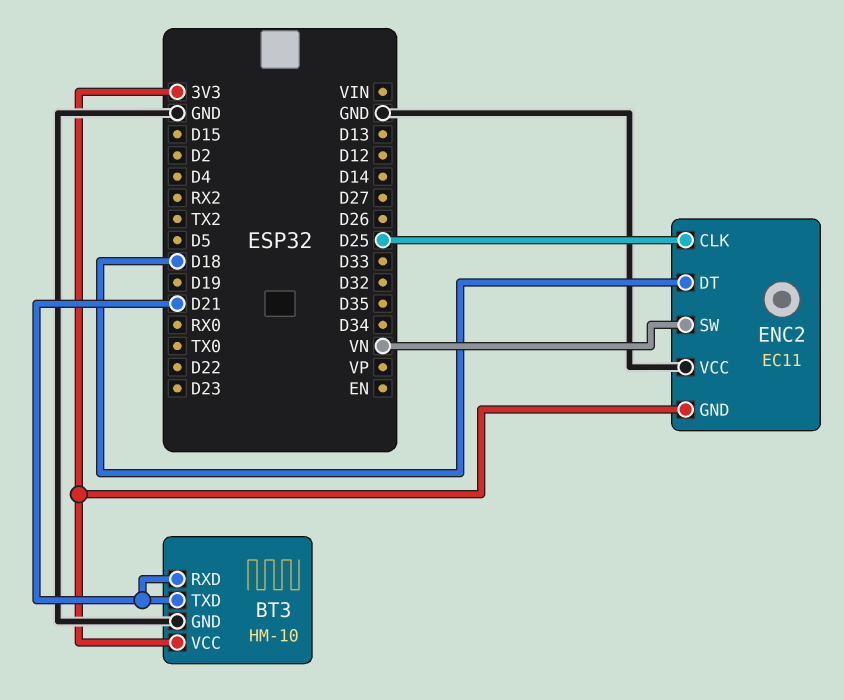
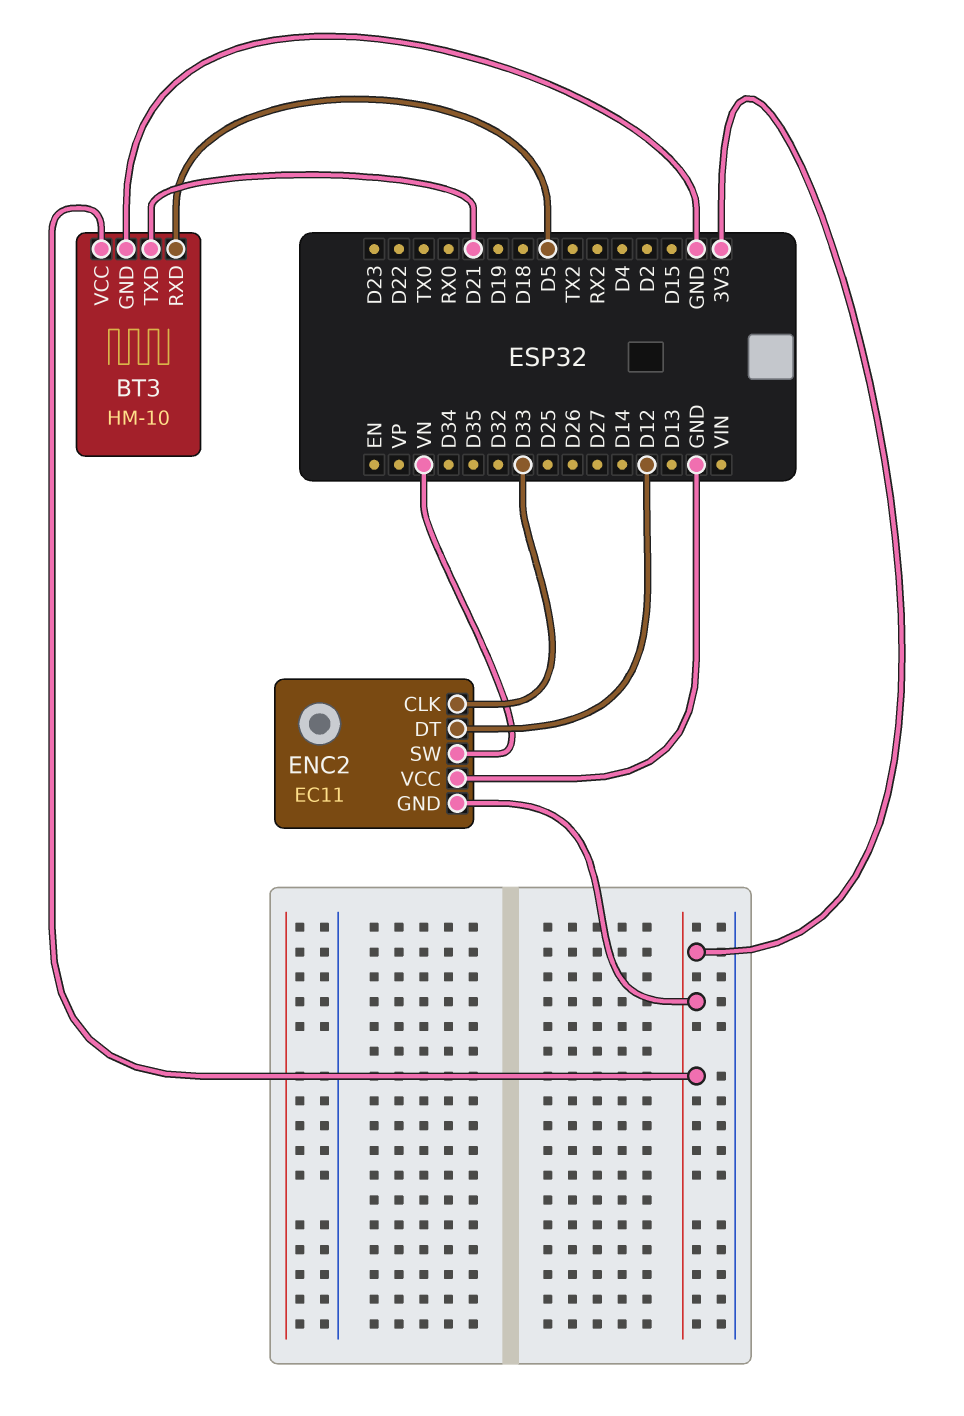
BT3 pin RXD: D21 -> D5
ENC2 pin CLK: D25 -> D33
ENC2 pin DT: D18 -> D12

